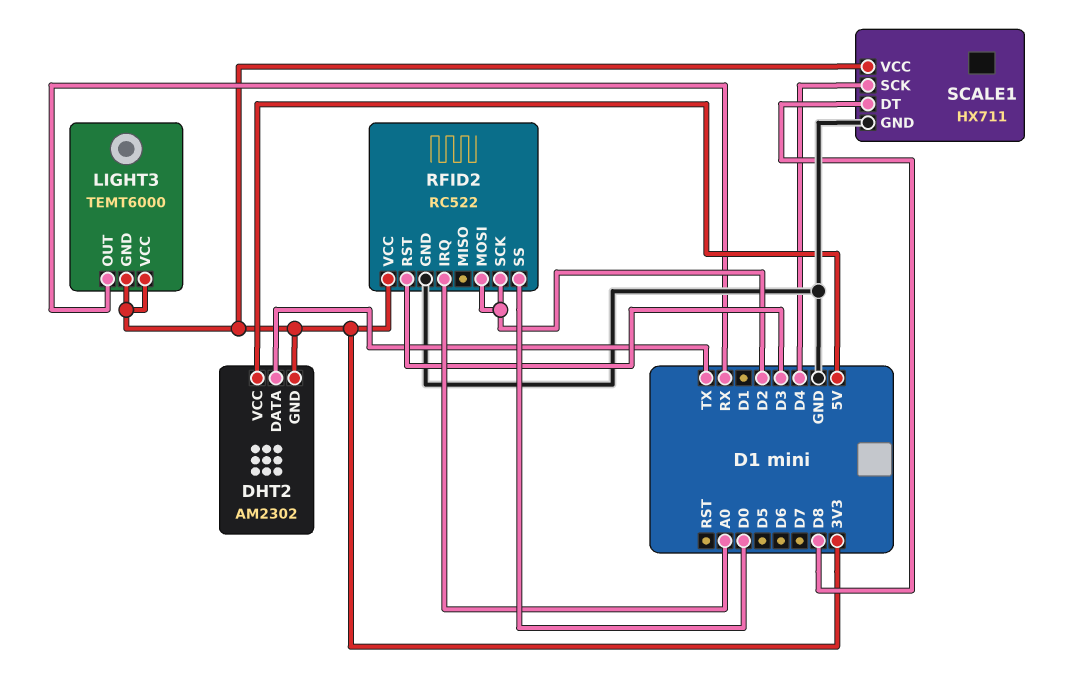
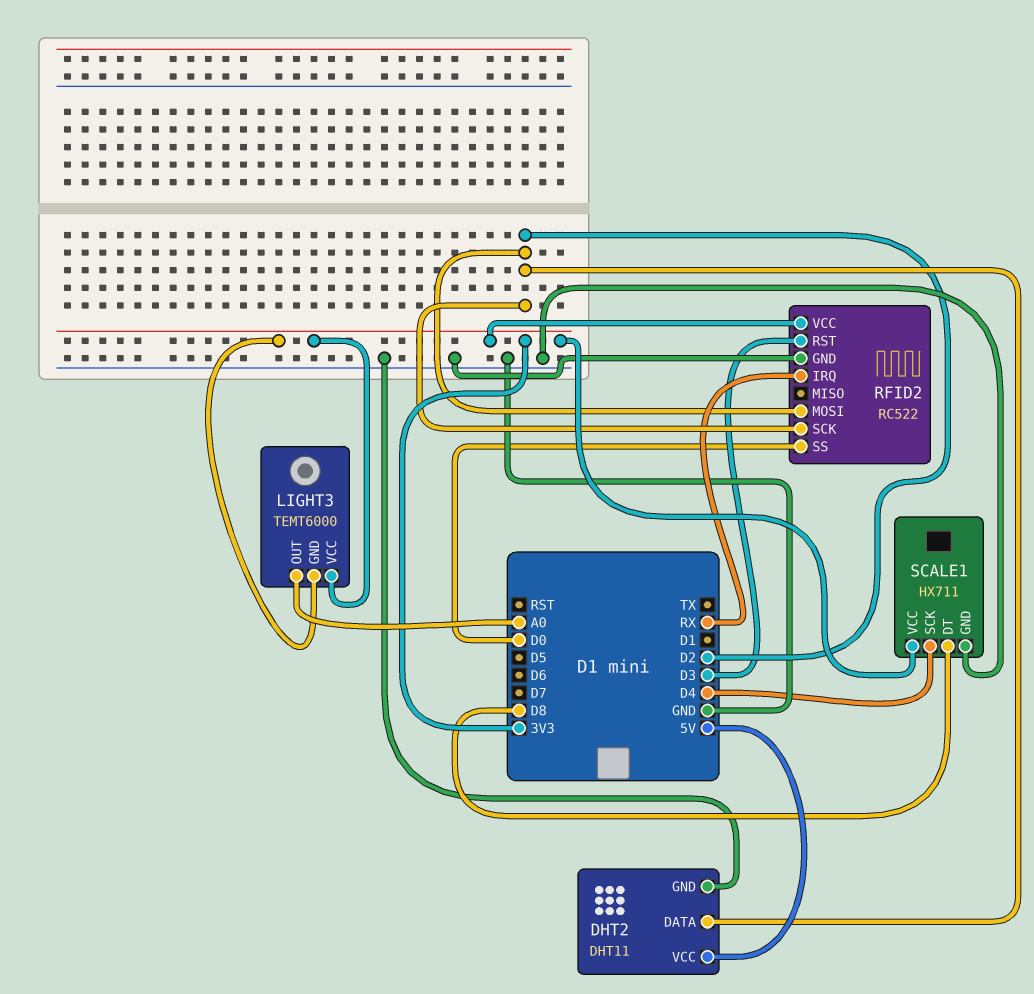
DHT2: AM2302 -> DHT11
DHT2 pin DATA: TX -> D2
DHT2 pin GND: 3V3 -> GND
LIGHT3 pin OUT: RX -> A0
RFID2 pin IRQ: A0 -> RX

